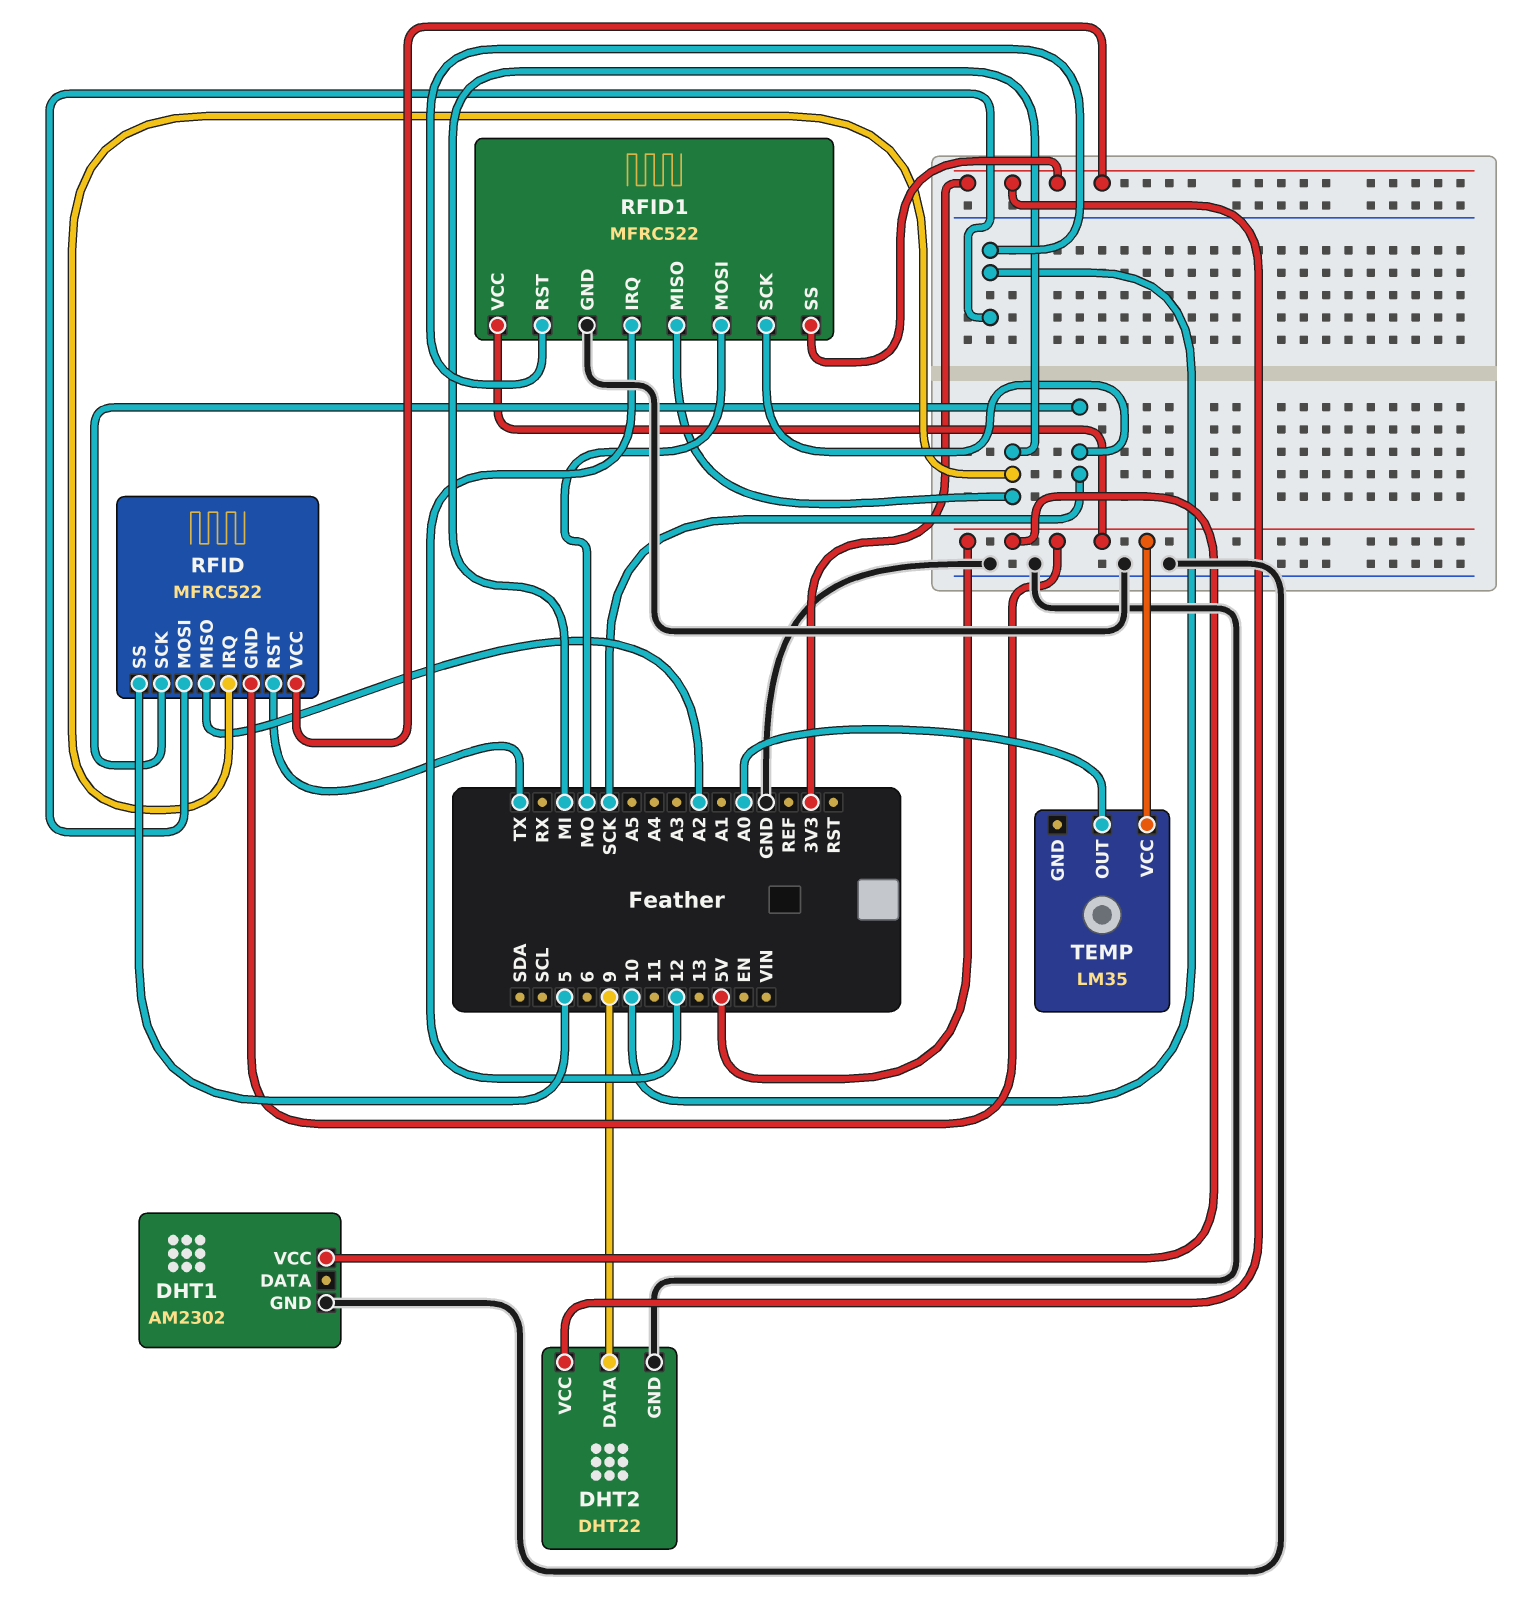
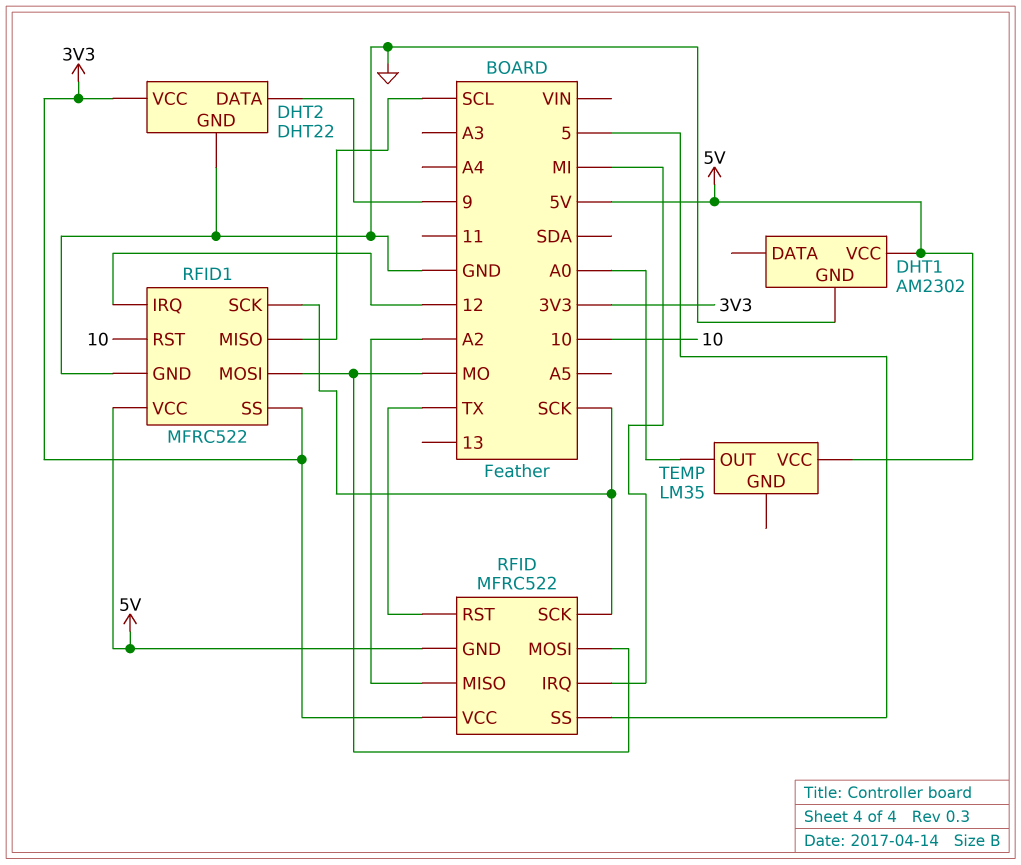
RFID pin MOSI: 10 -> MO
RFID1 pin MISO: MI -> SCL

